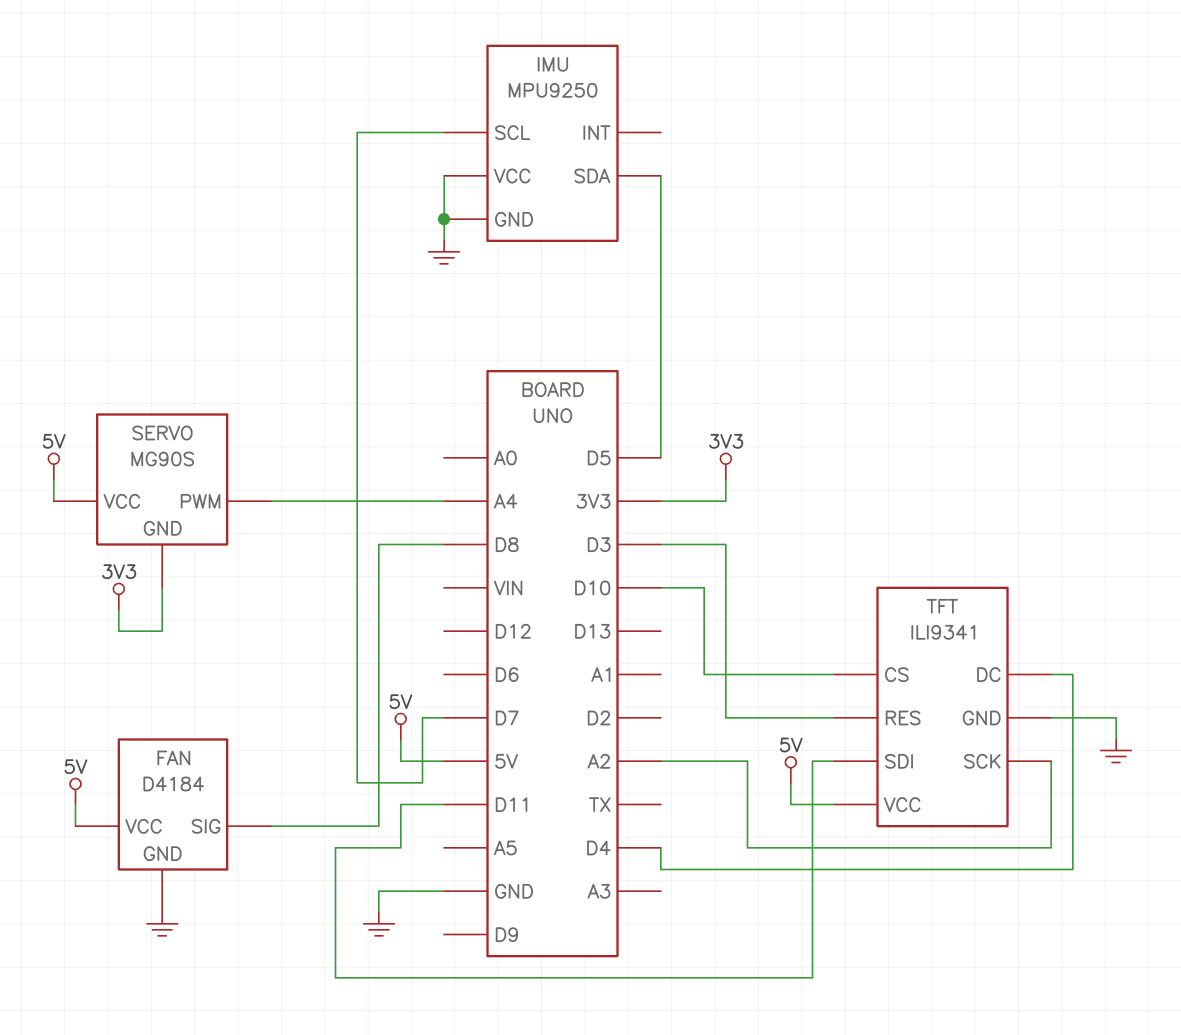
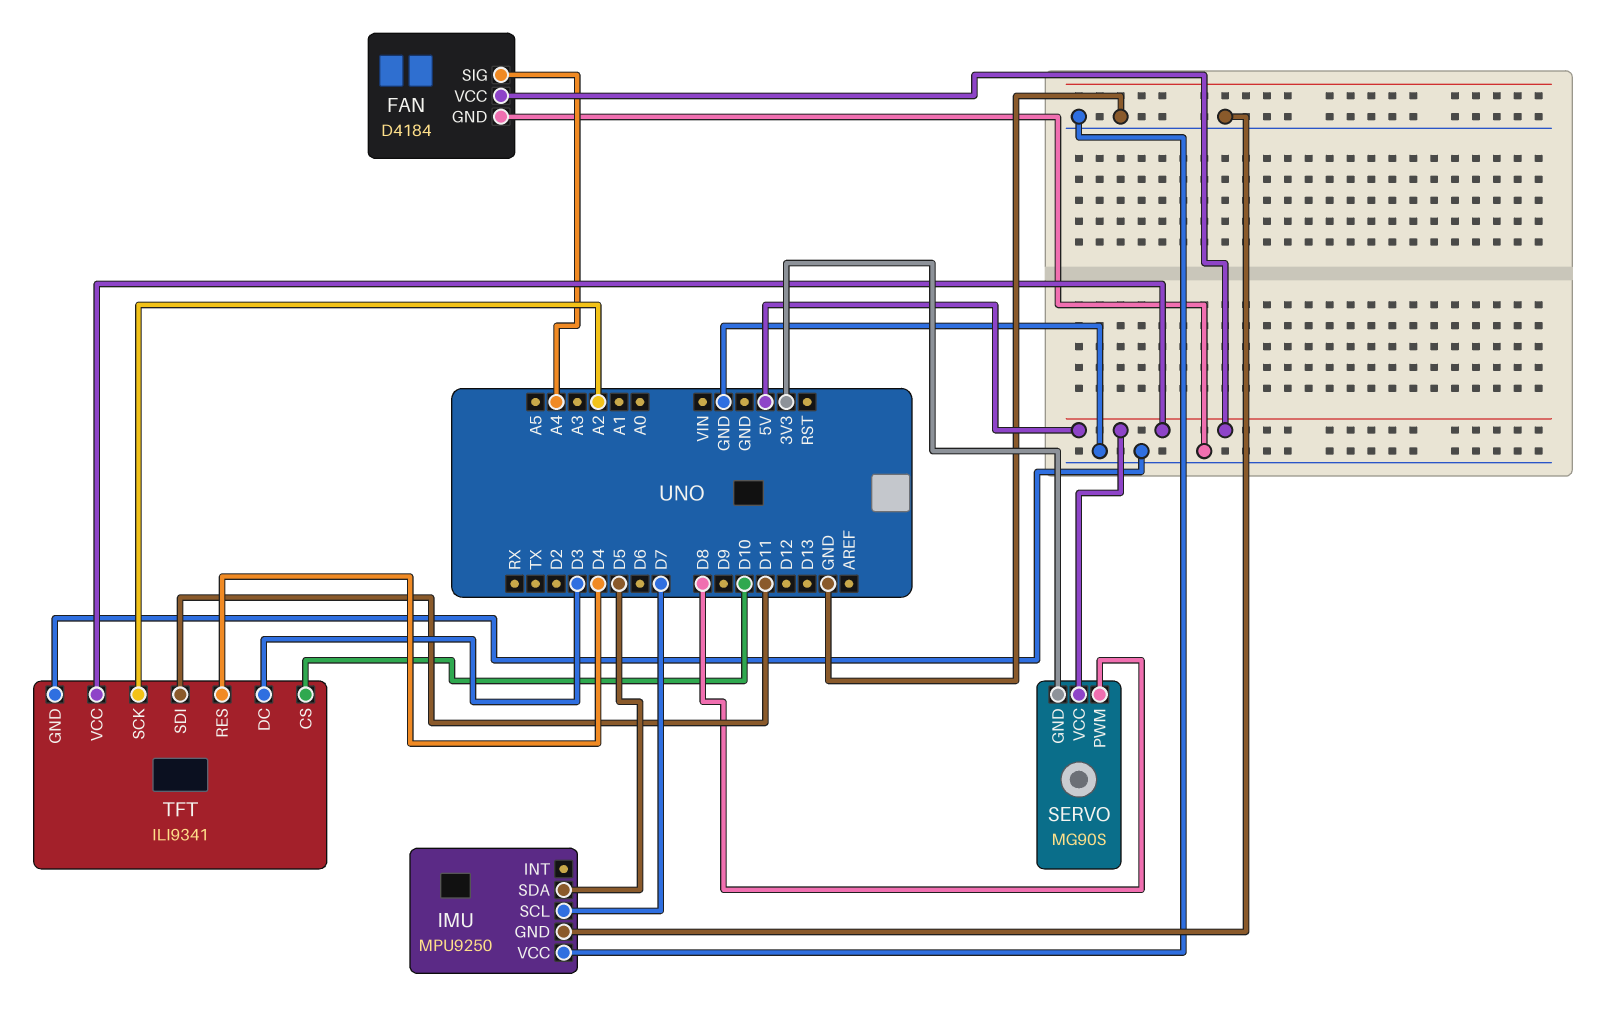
FAN pin SIG: D8 -> A4
SERVO pin PWM: A4 -> D8
TFT pin DC: D4 -> D3
TFT pin RES: D3 -> D4

